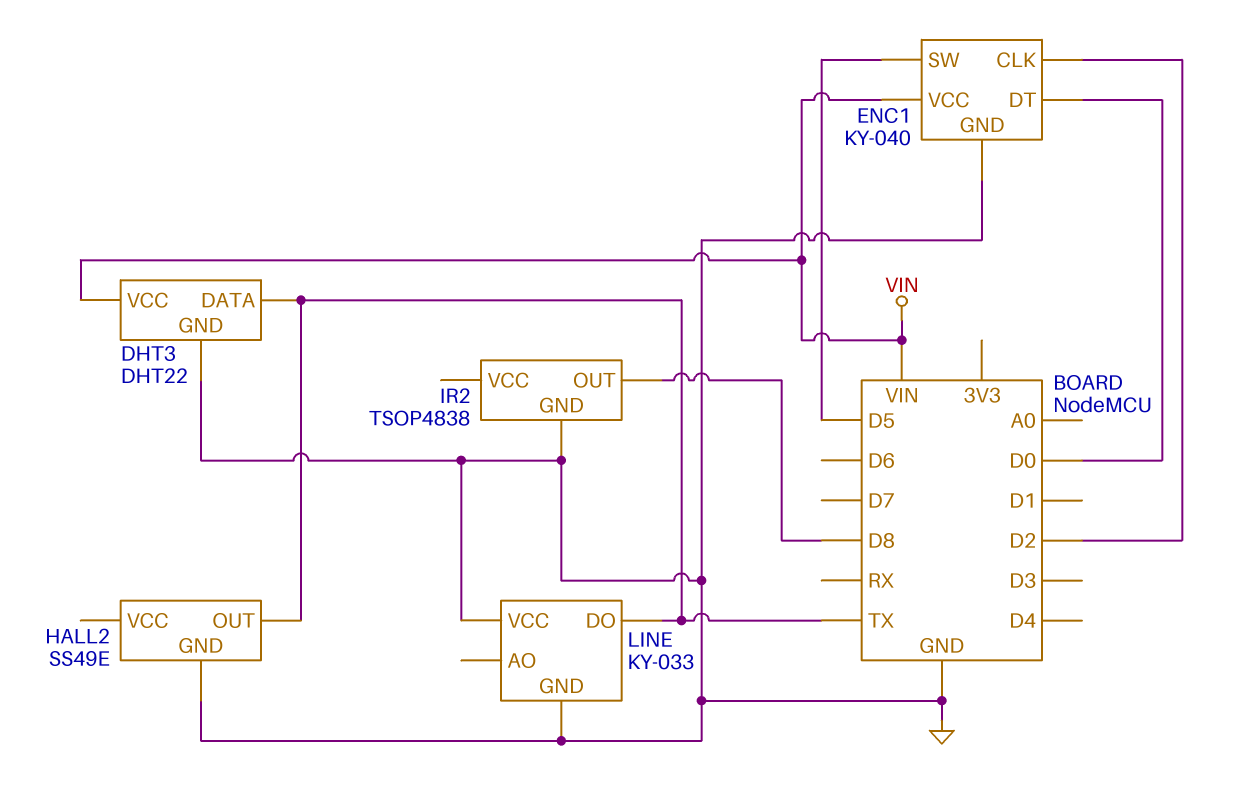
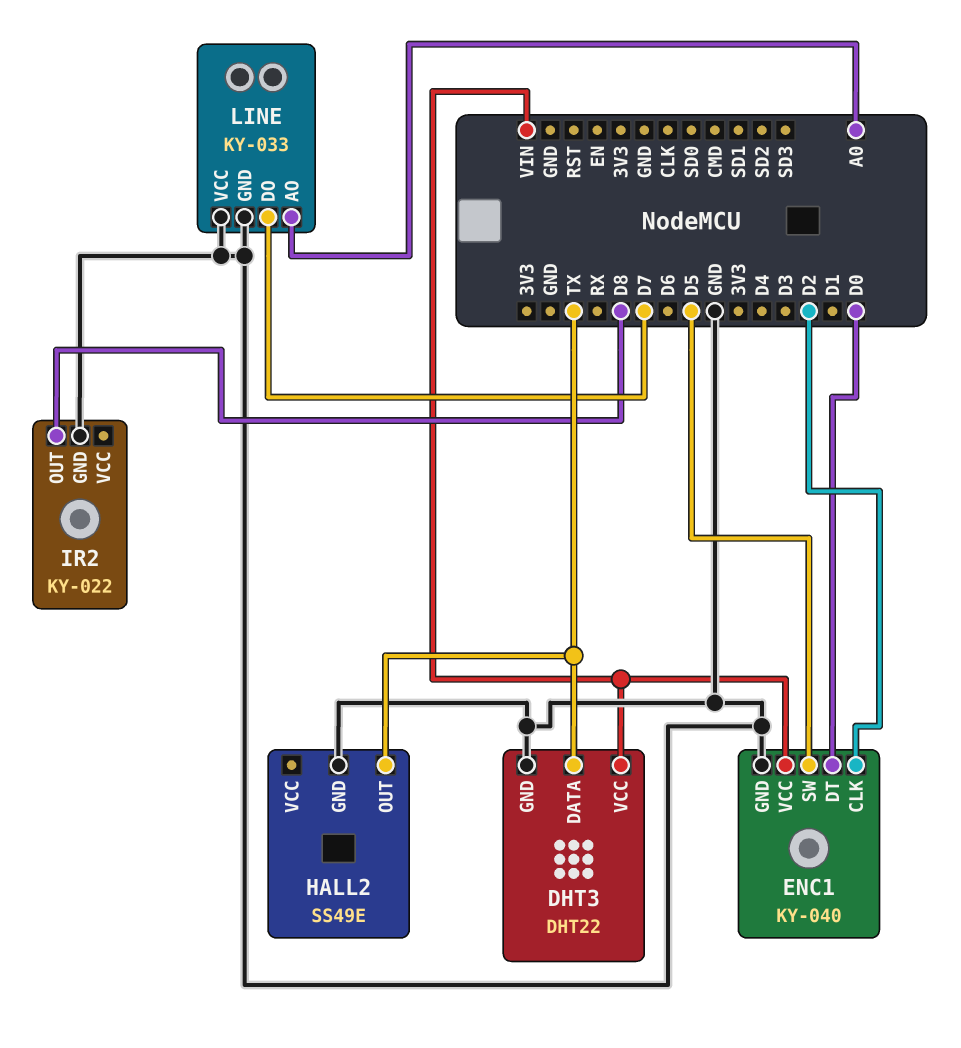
IR2: TSOP4838 -> KY-022
LINE pin AO: none -> A0
LINE pin DO: TX -> D7

